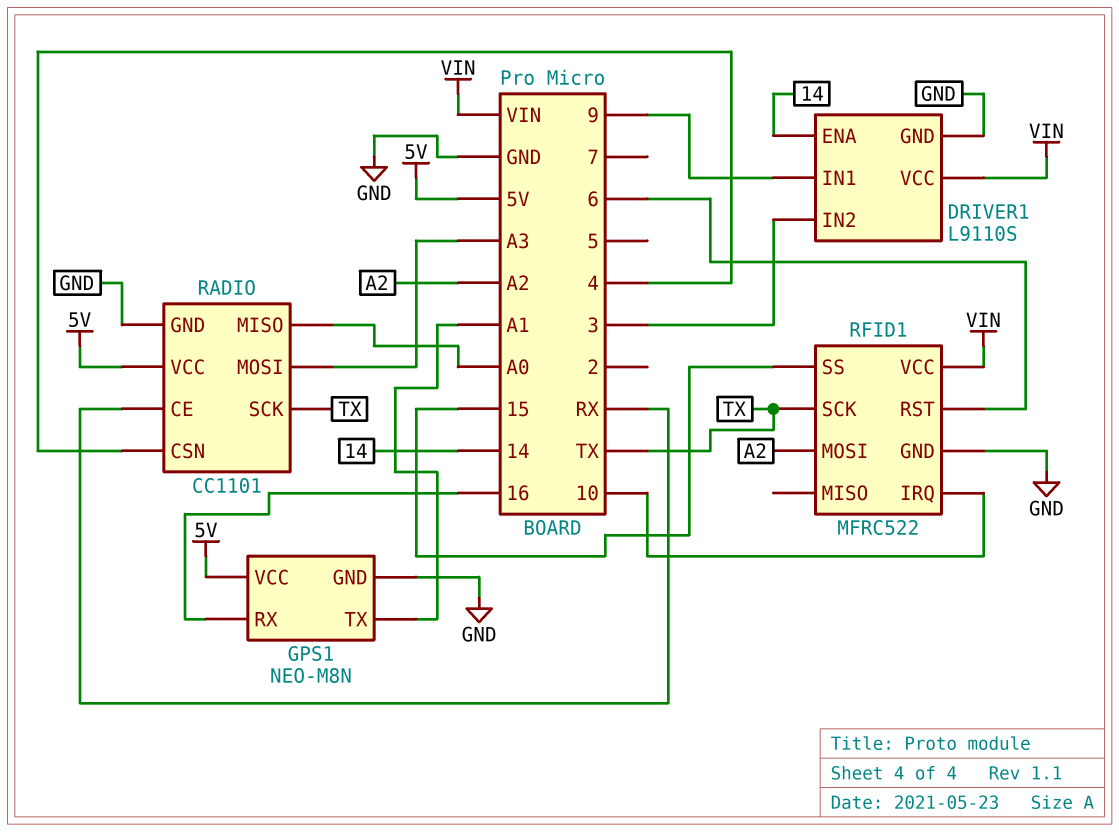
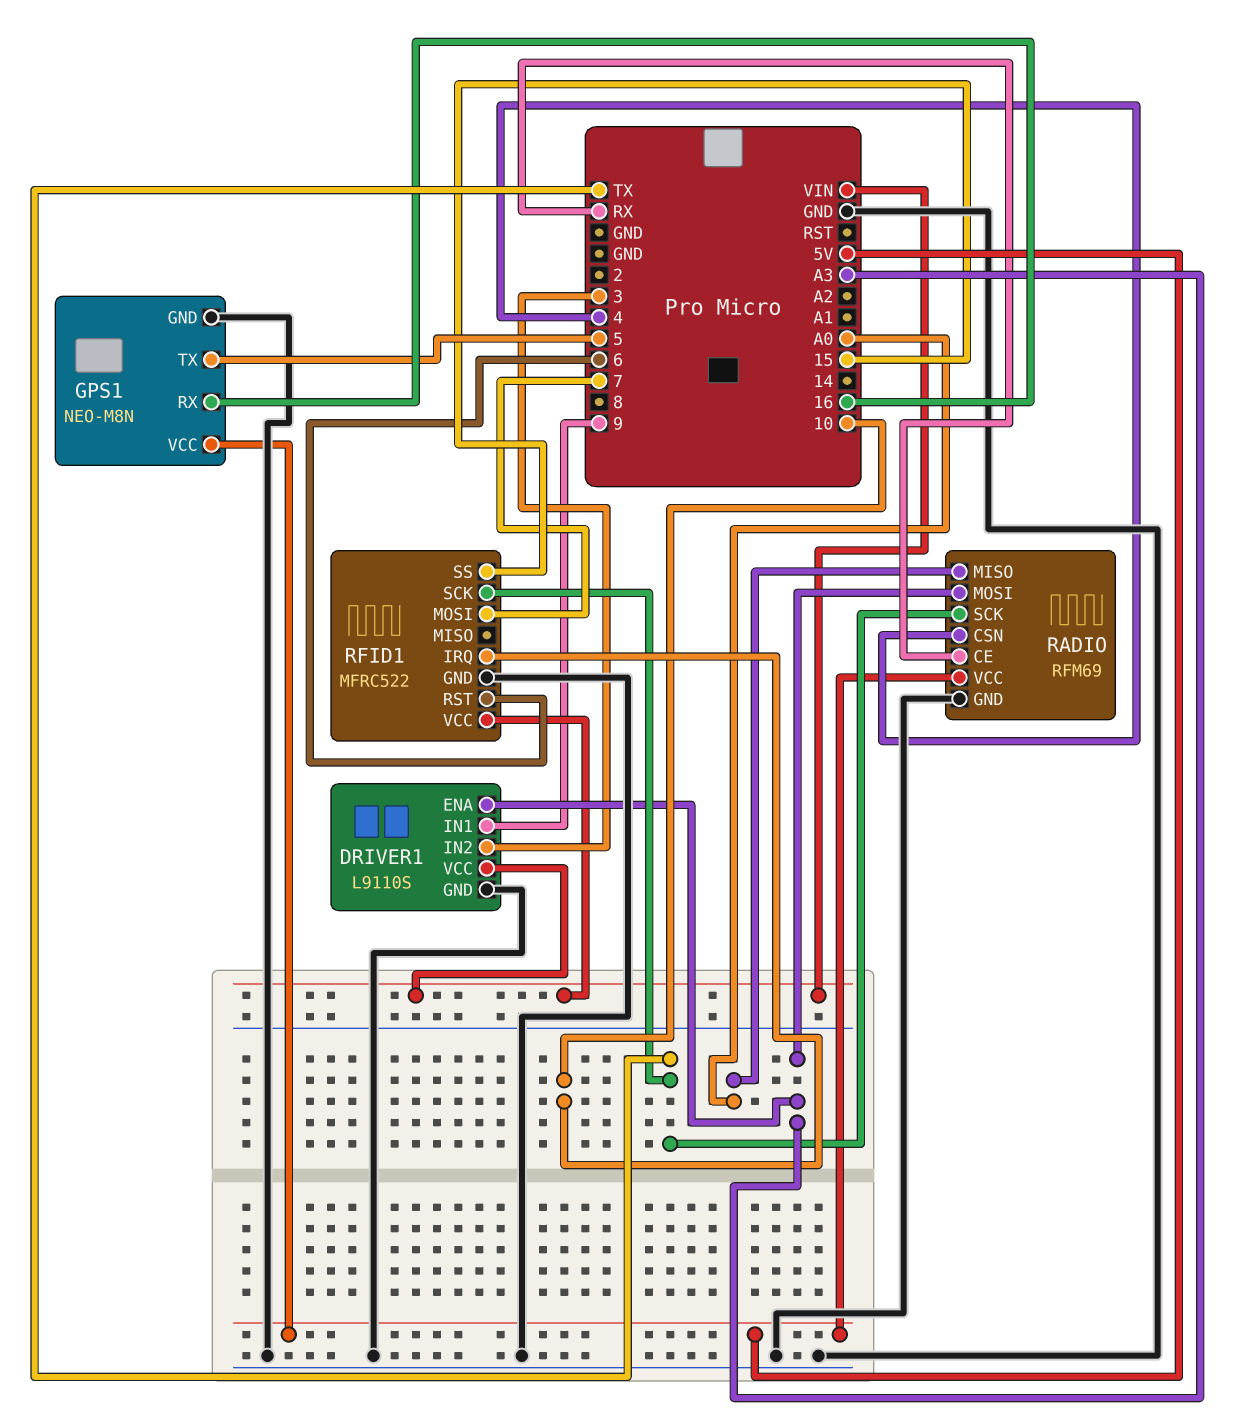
DRIVER1 pin ENA: 14 -> A3
GPS1 pin TX: A1 -> 5
RADIO: CC1101 -> RFM69
RFID1 pin MOSI: A2 -> 7

